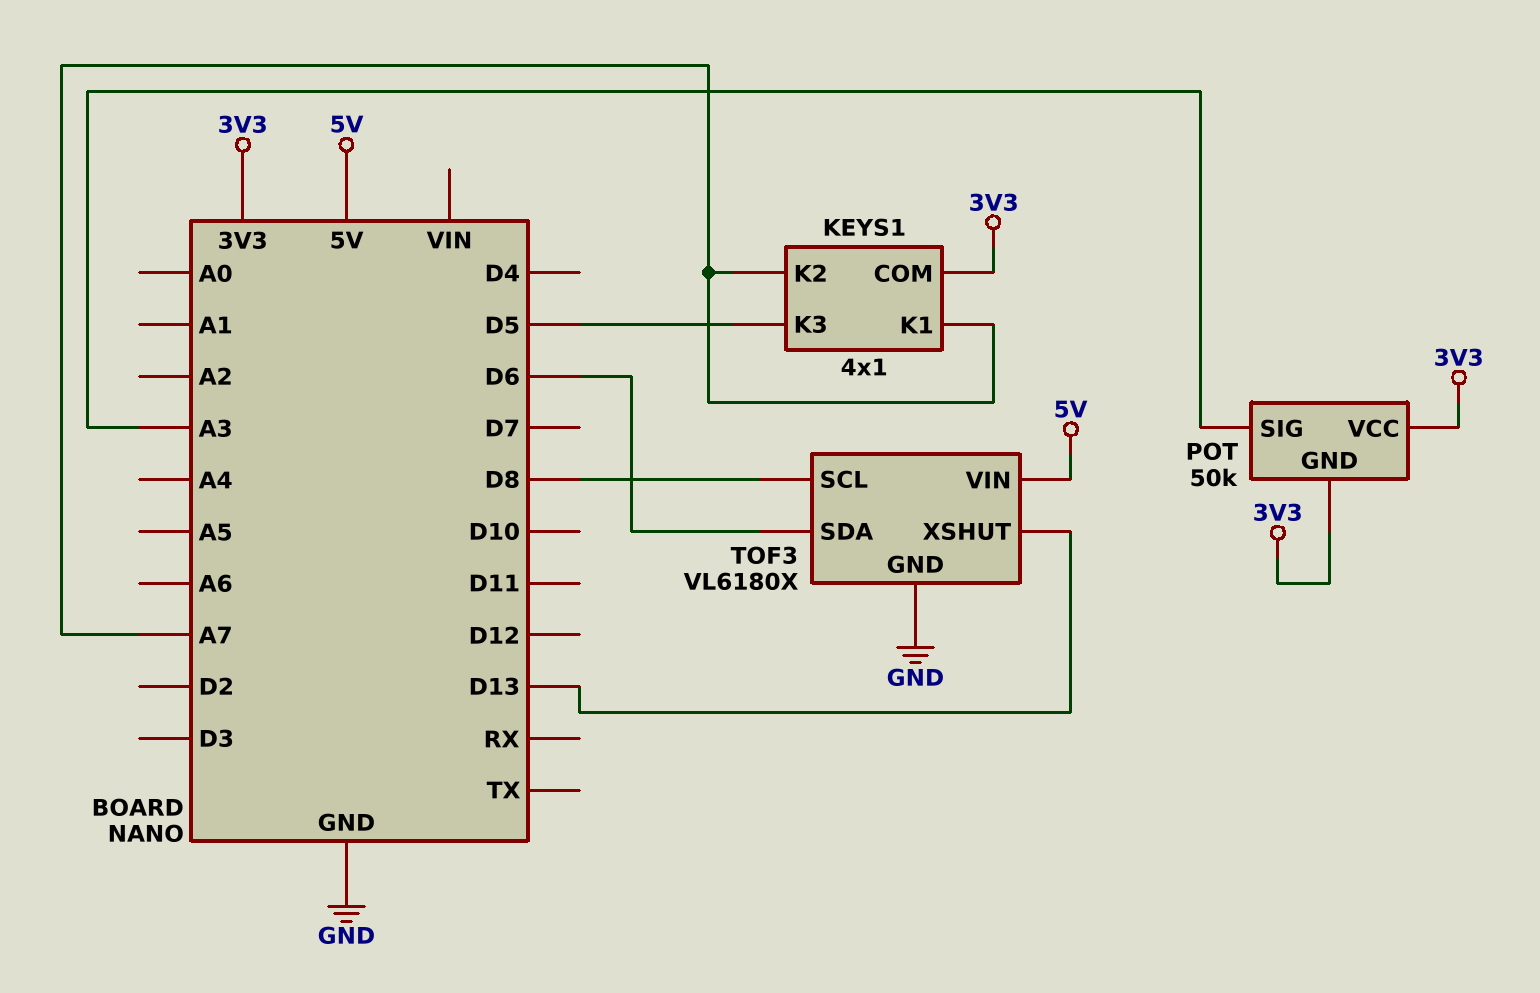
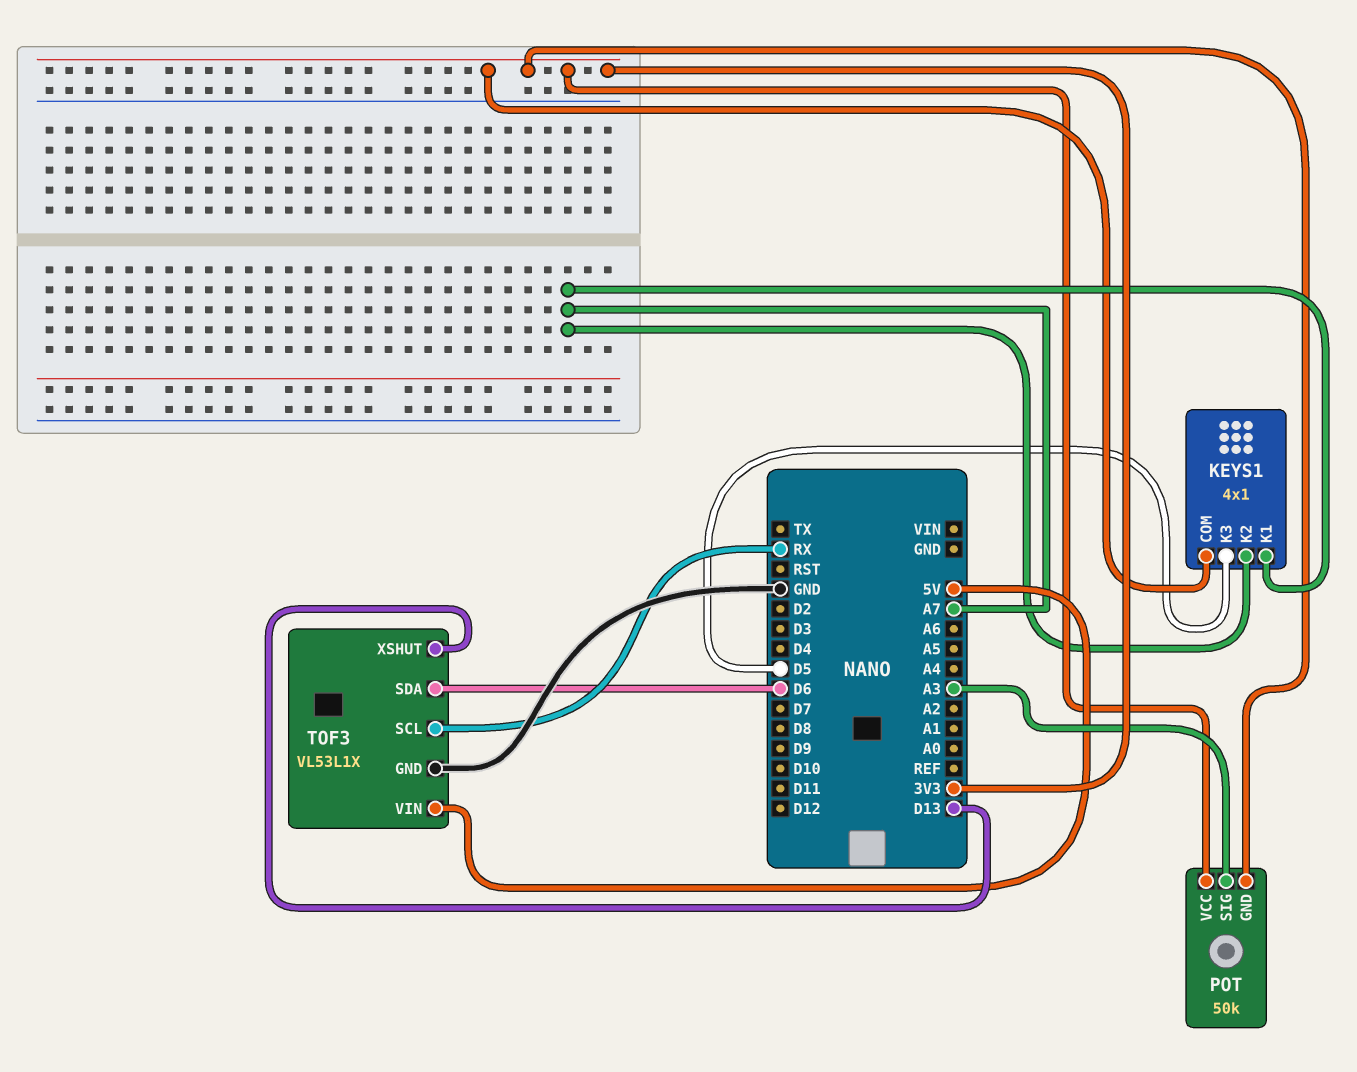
TOF3: VL6180X -> VL53L1X
TOF3 pin SCL: D8 -> RX

